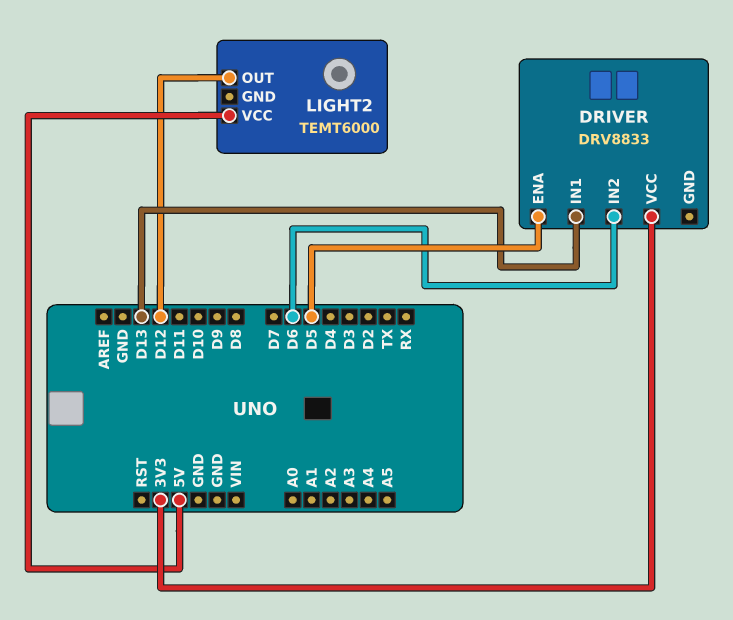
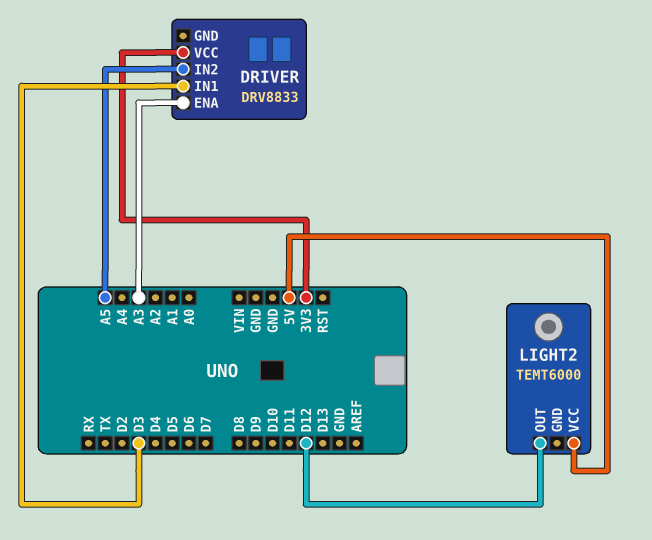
DRIVER pin ENA: D5 -> A3
DRIVER pin IN1: D13 -> D3
DRIVER pin IN2: D6 -> A5

